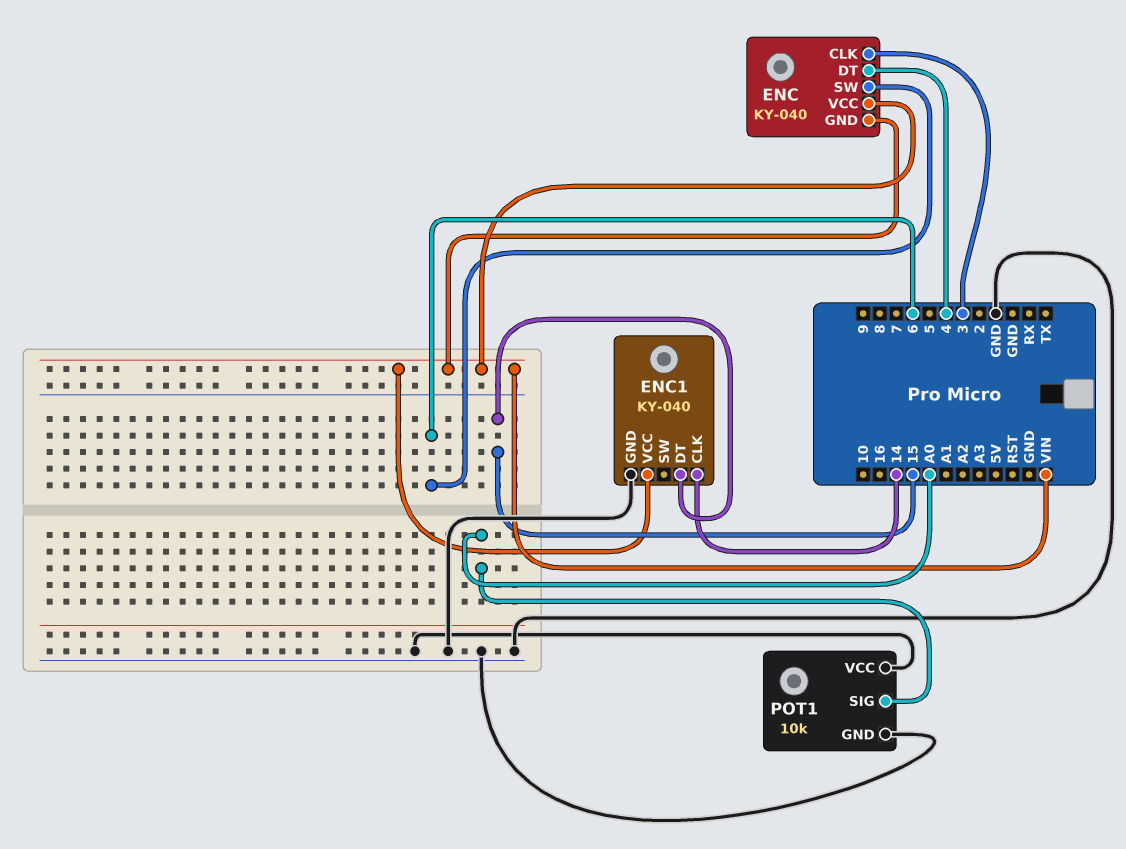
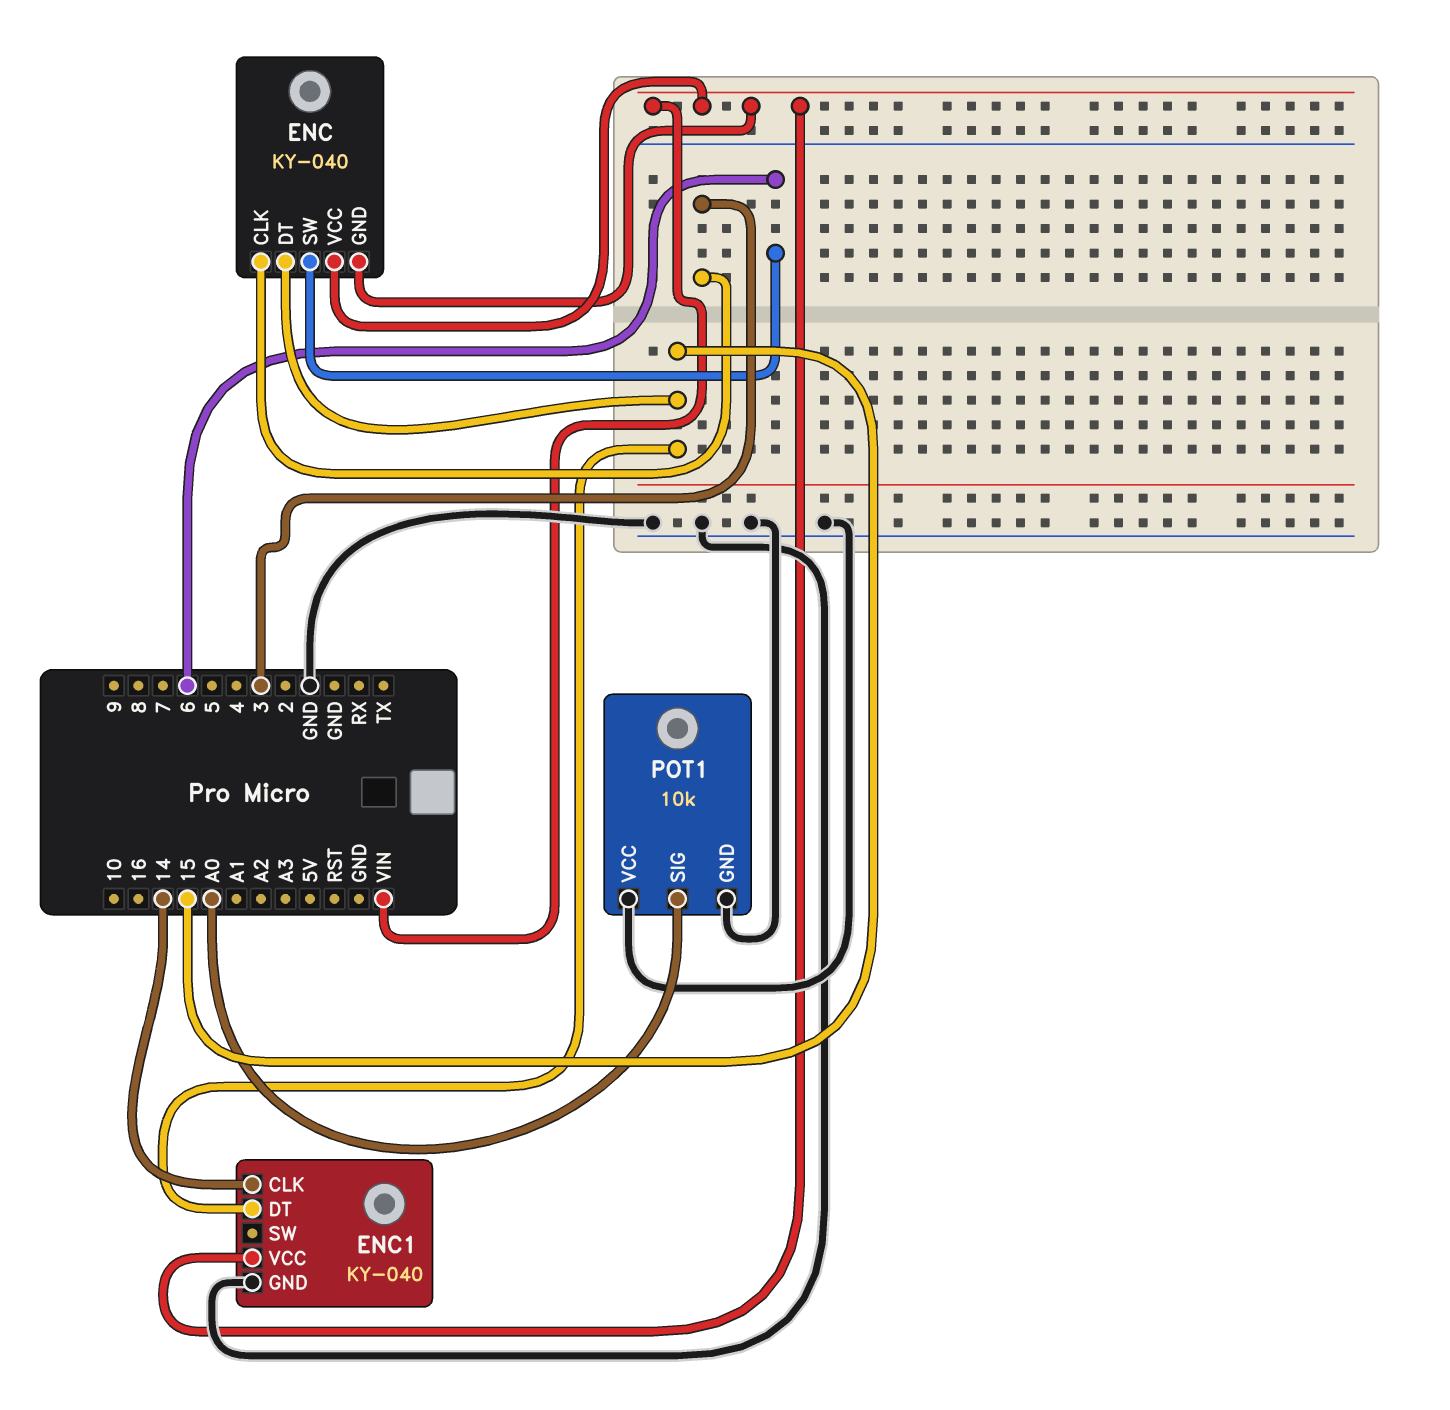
ENC pin DT: 4 -> 15

